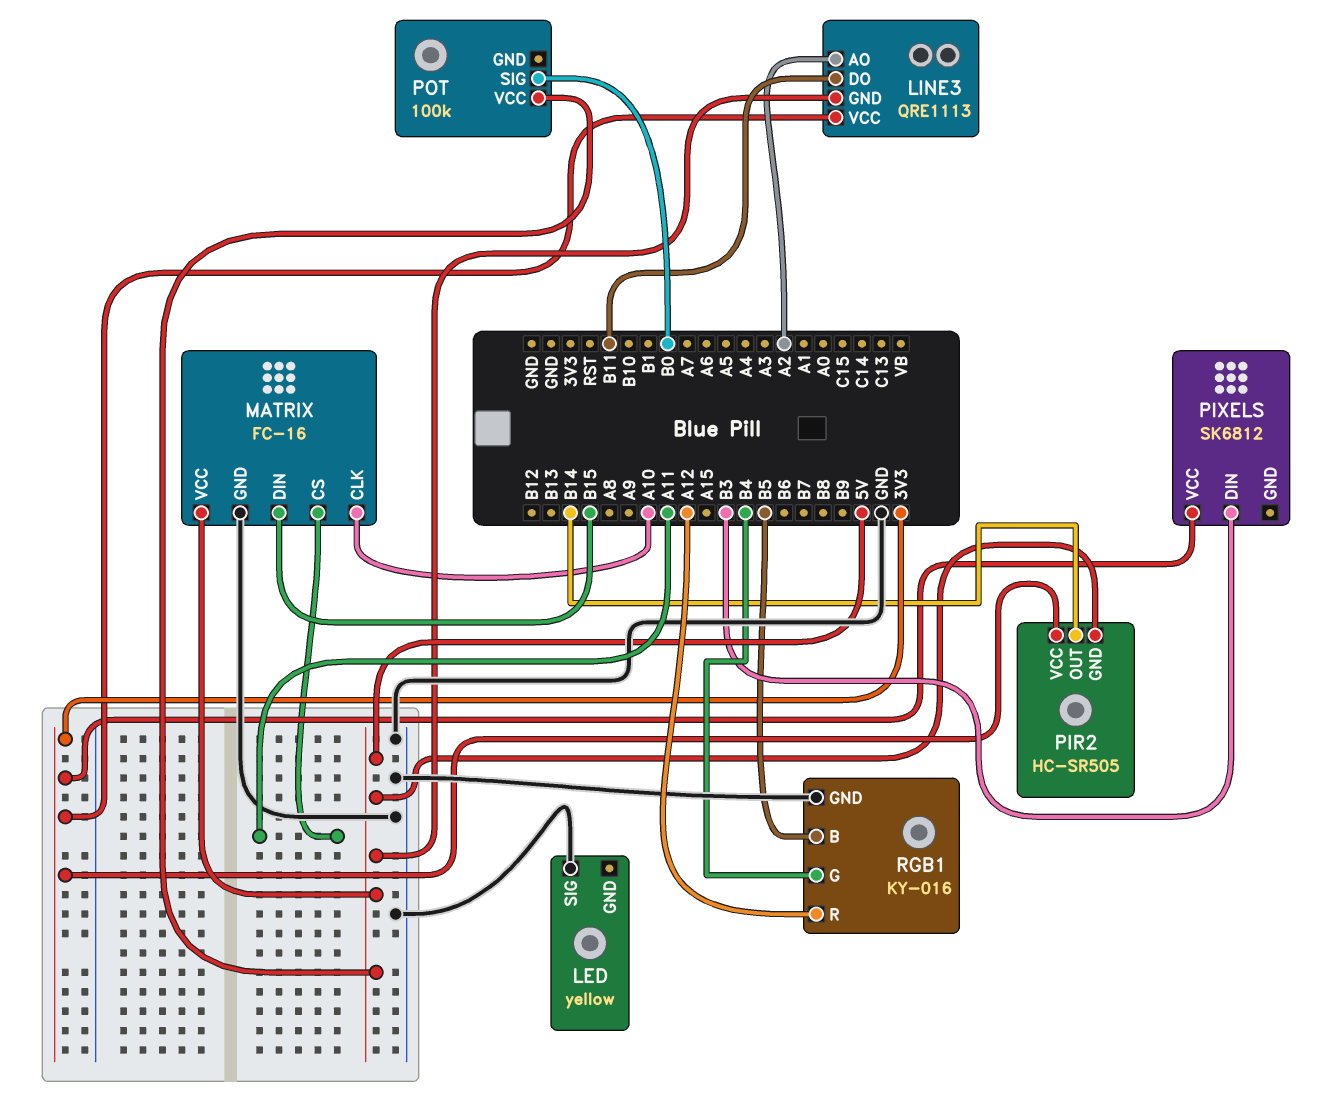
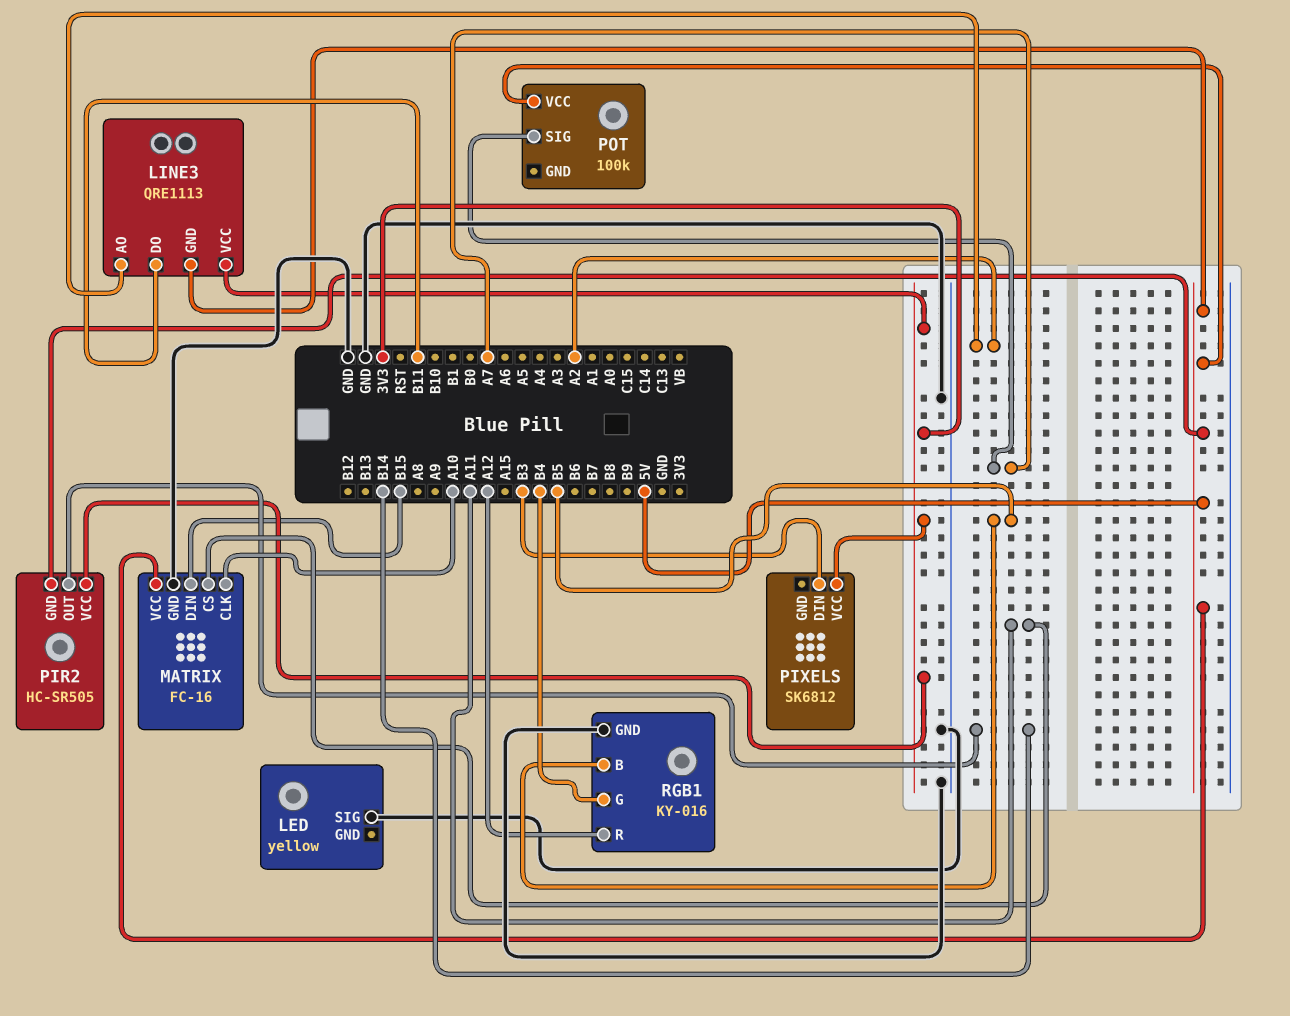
POT pin SIG: B0 -> A7

